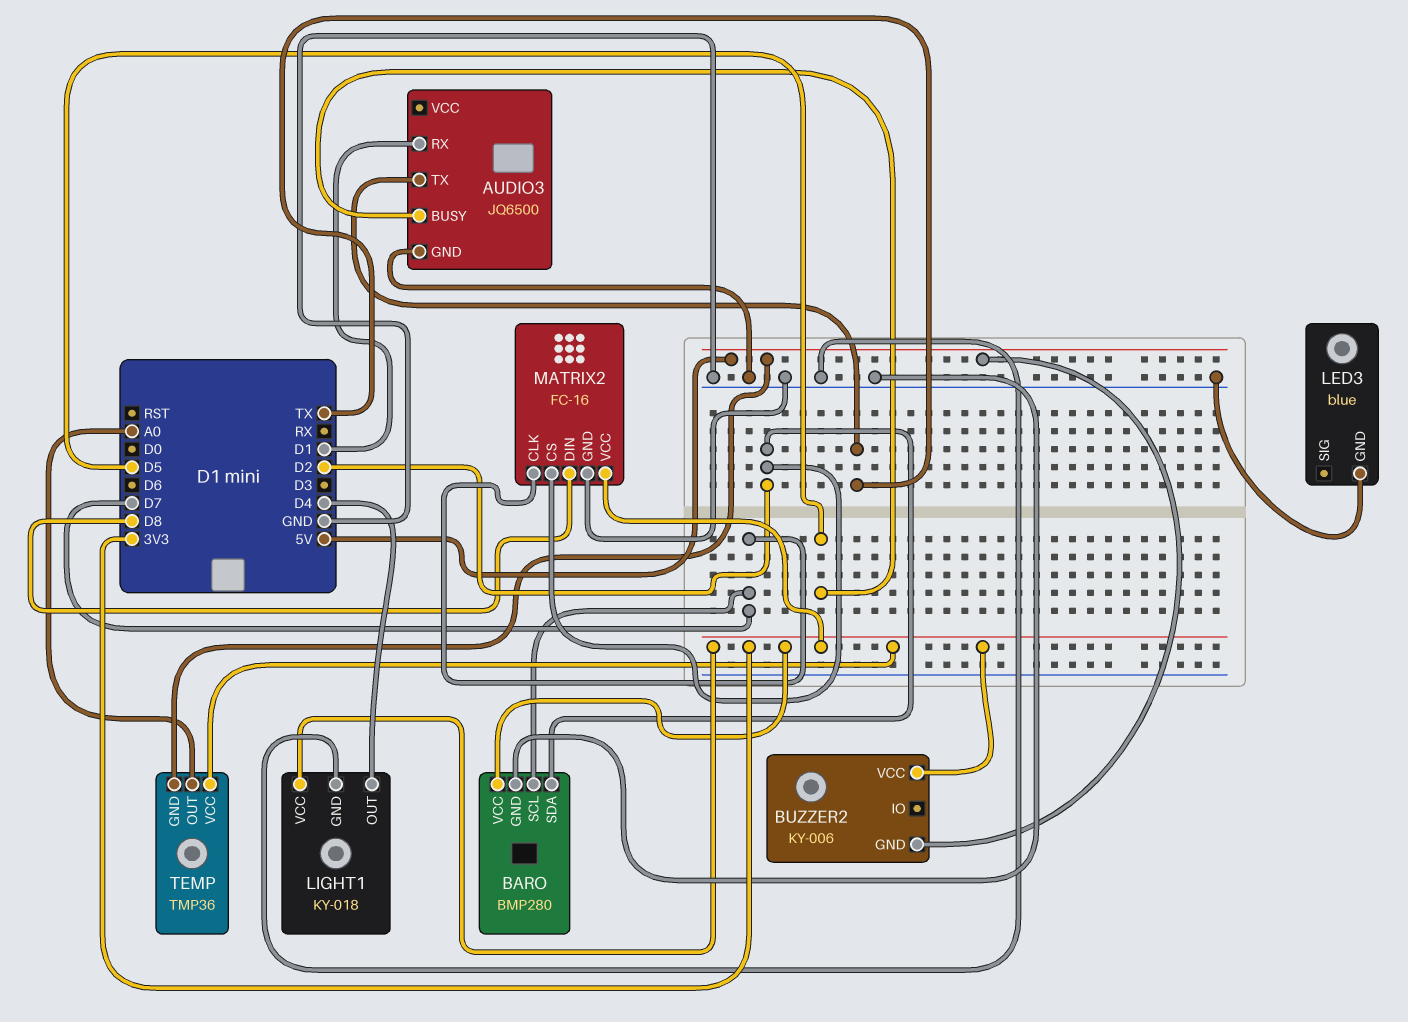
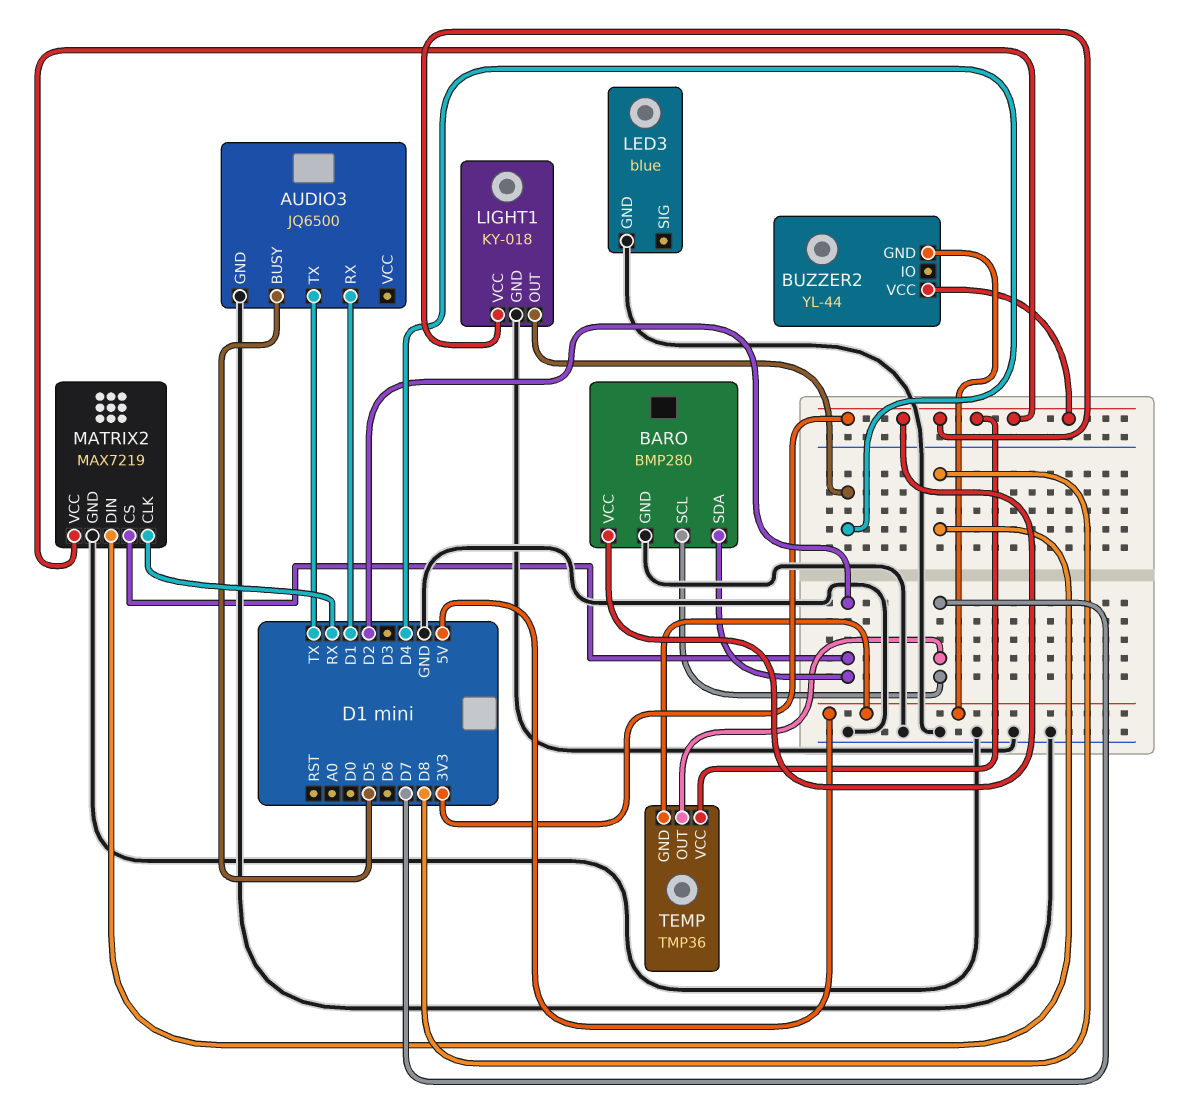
BUZZER2: KY-006 -> YL-44
MATRIX2: FC-16 -> MAX7219
MATRIX2 pin CLK: D7 -> RX
TEMP pin OUT: A0 -> D7

